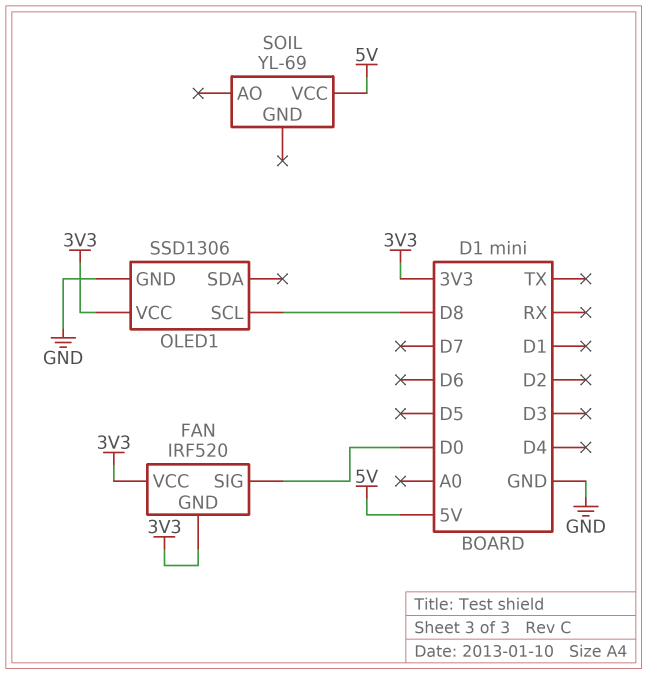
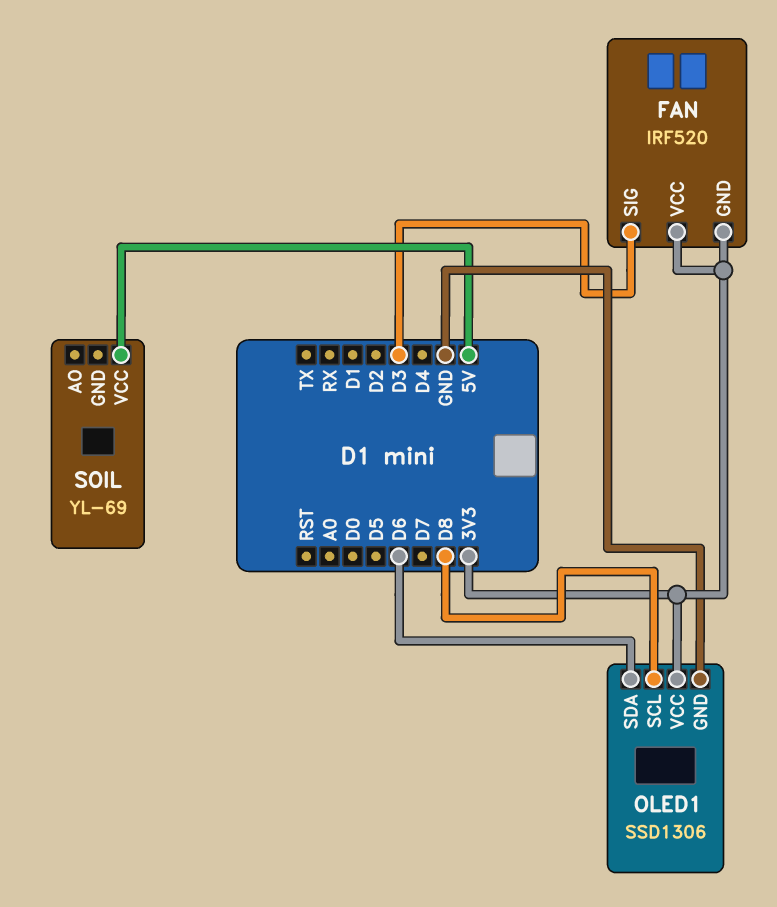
FAN pin SIG: D0 -> D3
OLED1 pin SDA: none -> D6

